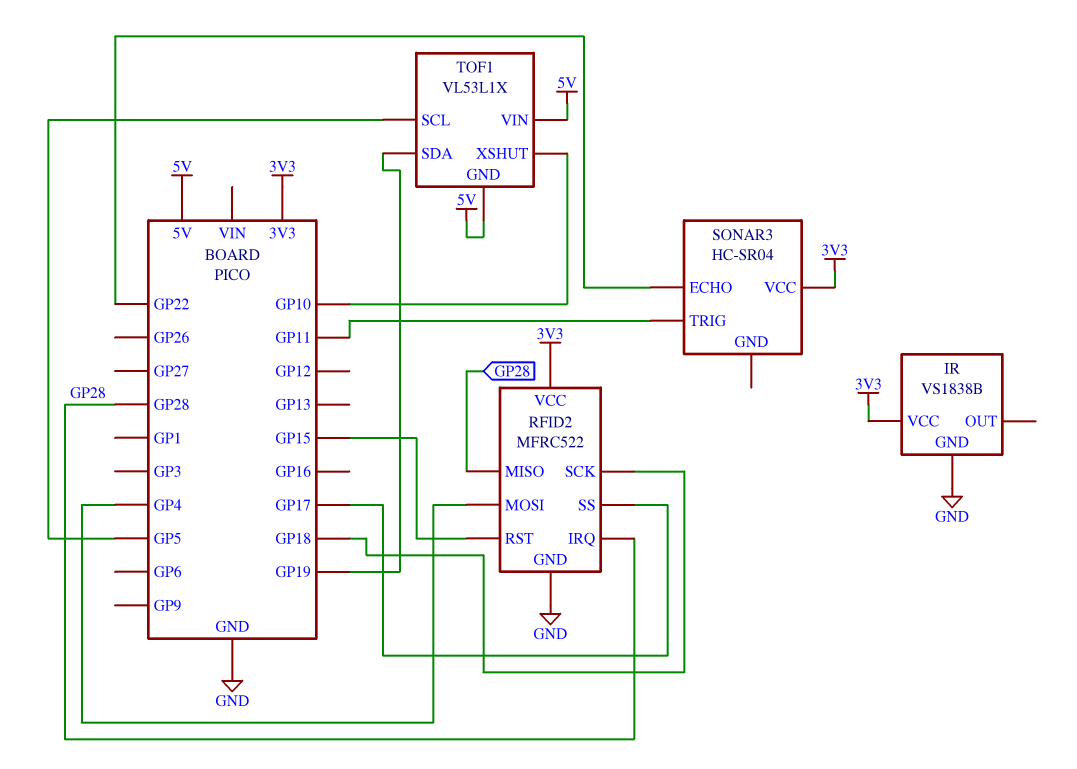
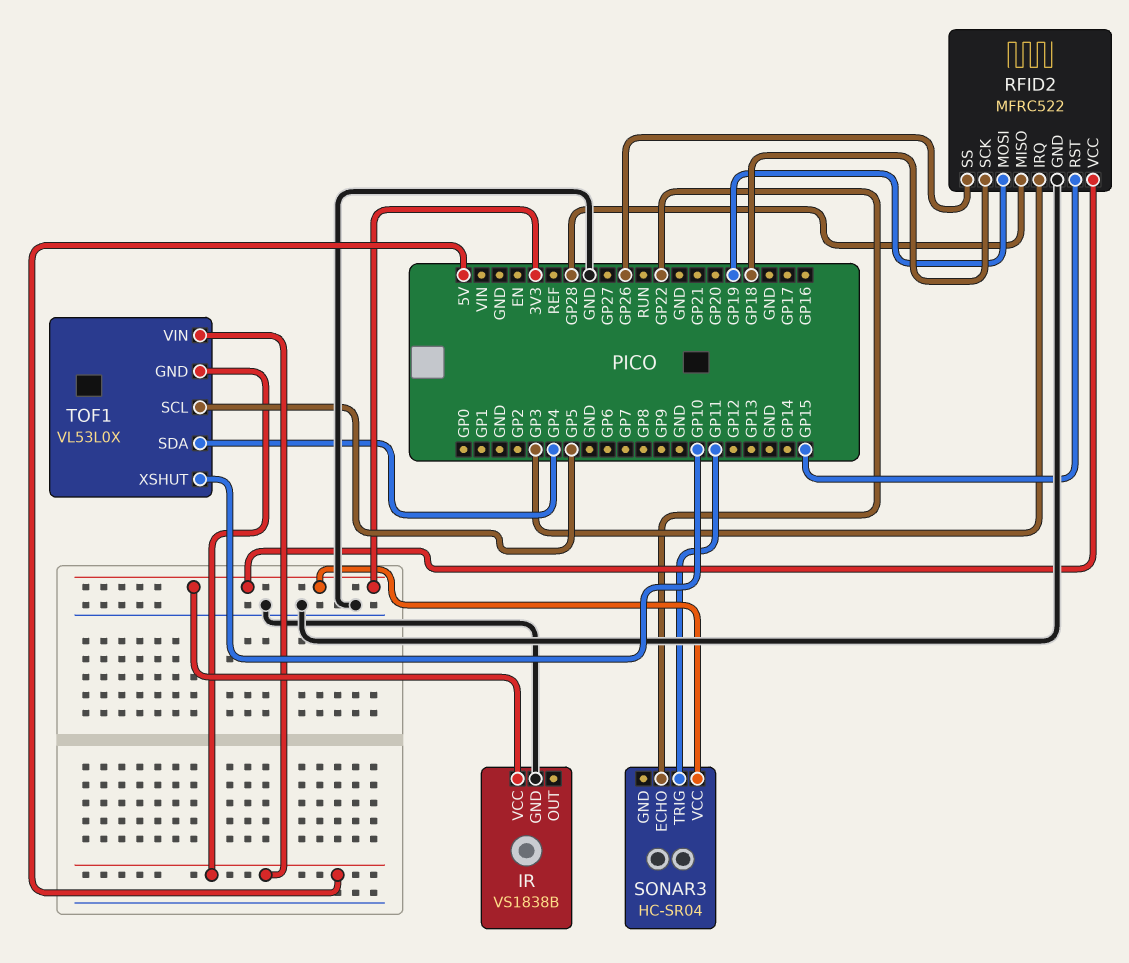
RFID2 pin IRQ: GP28 -> GP3
RFID2 pin MOSI: GP4 -> GP19
RFID2 pin SS: GP17 -> GP26
TOF1: VL53L1X -> VL53L0X
TOF1 pin SDA: GP19 -> GP4

